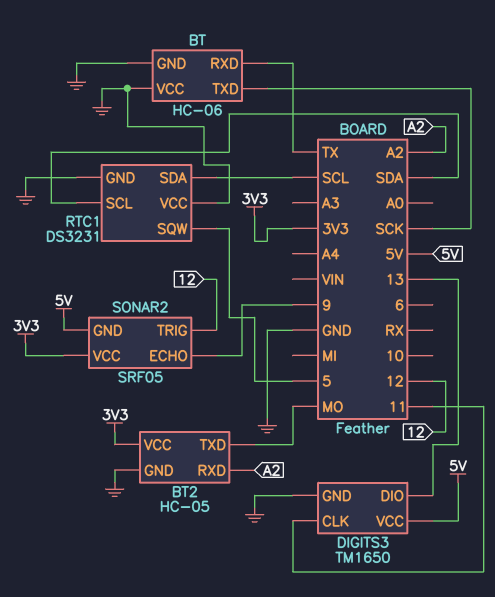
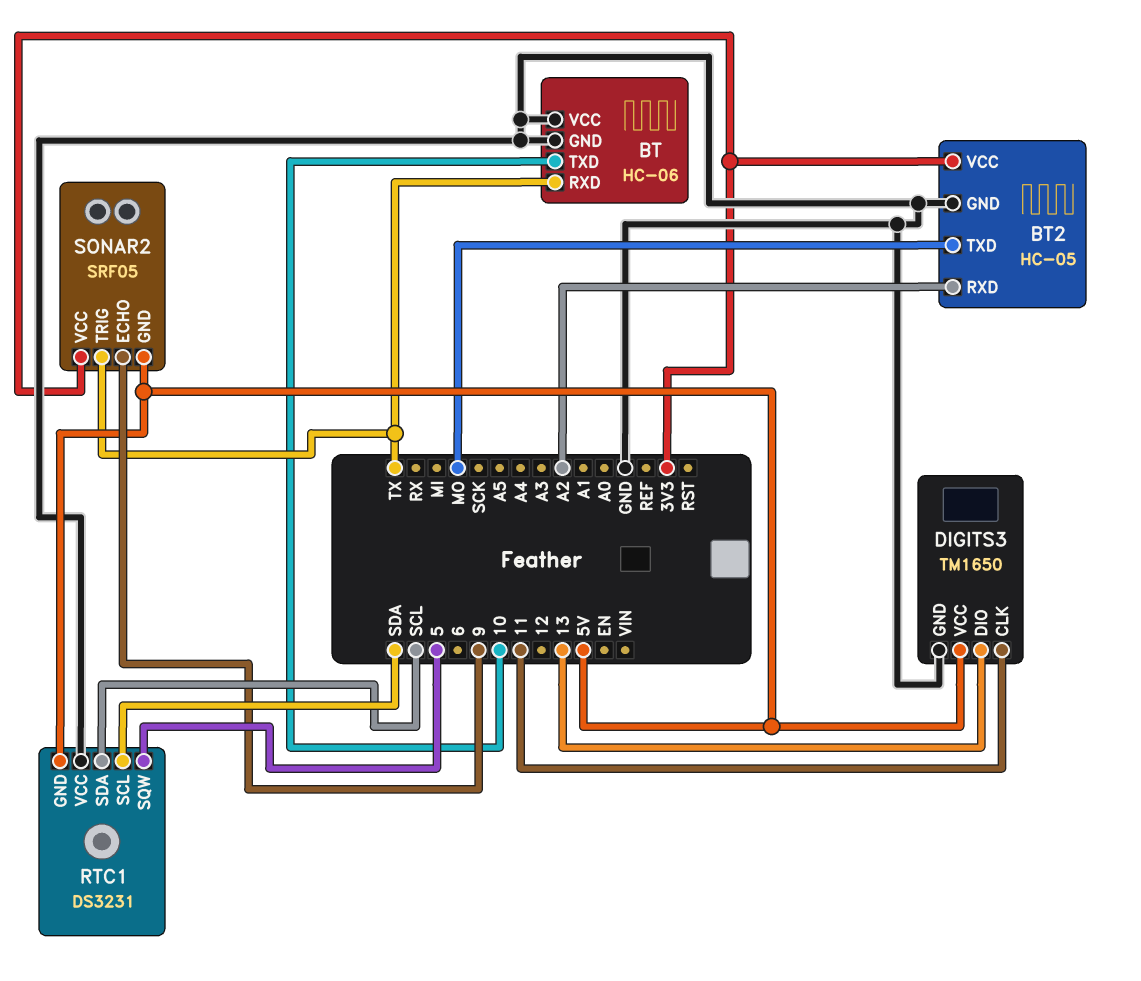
BT pin TXD: SCK -> 10
RTC1 pin GND: GND -> 5V
SONAR2 pin TRIG: 12 -> TX

